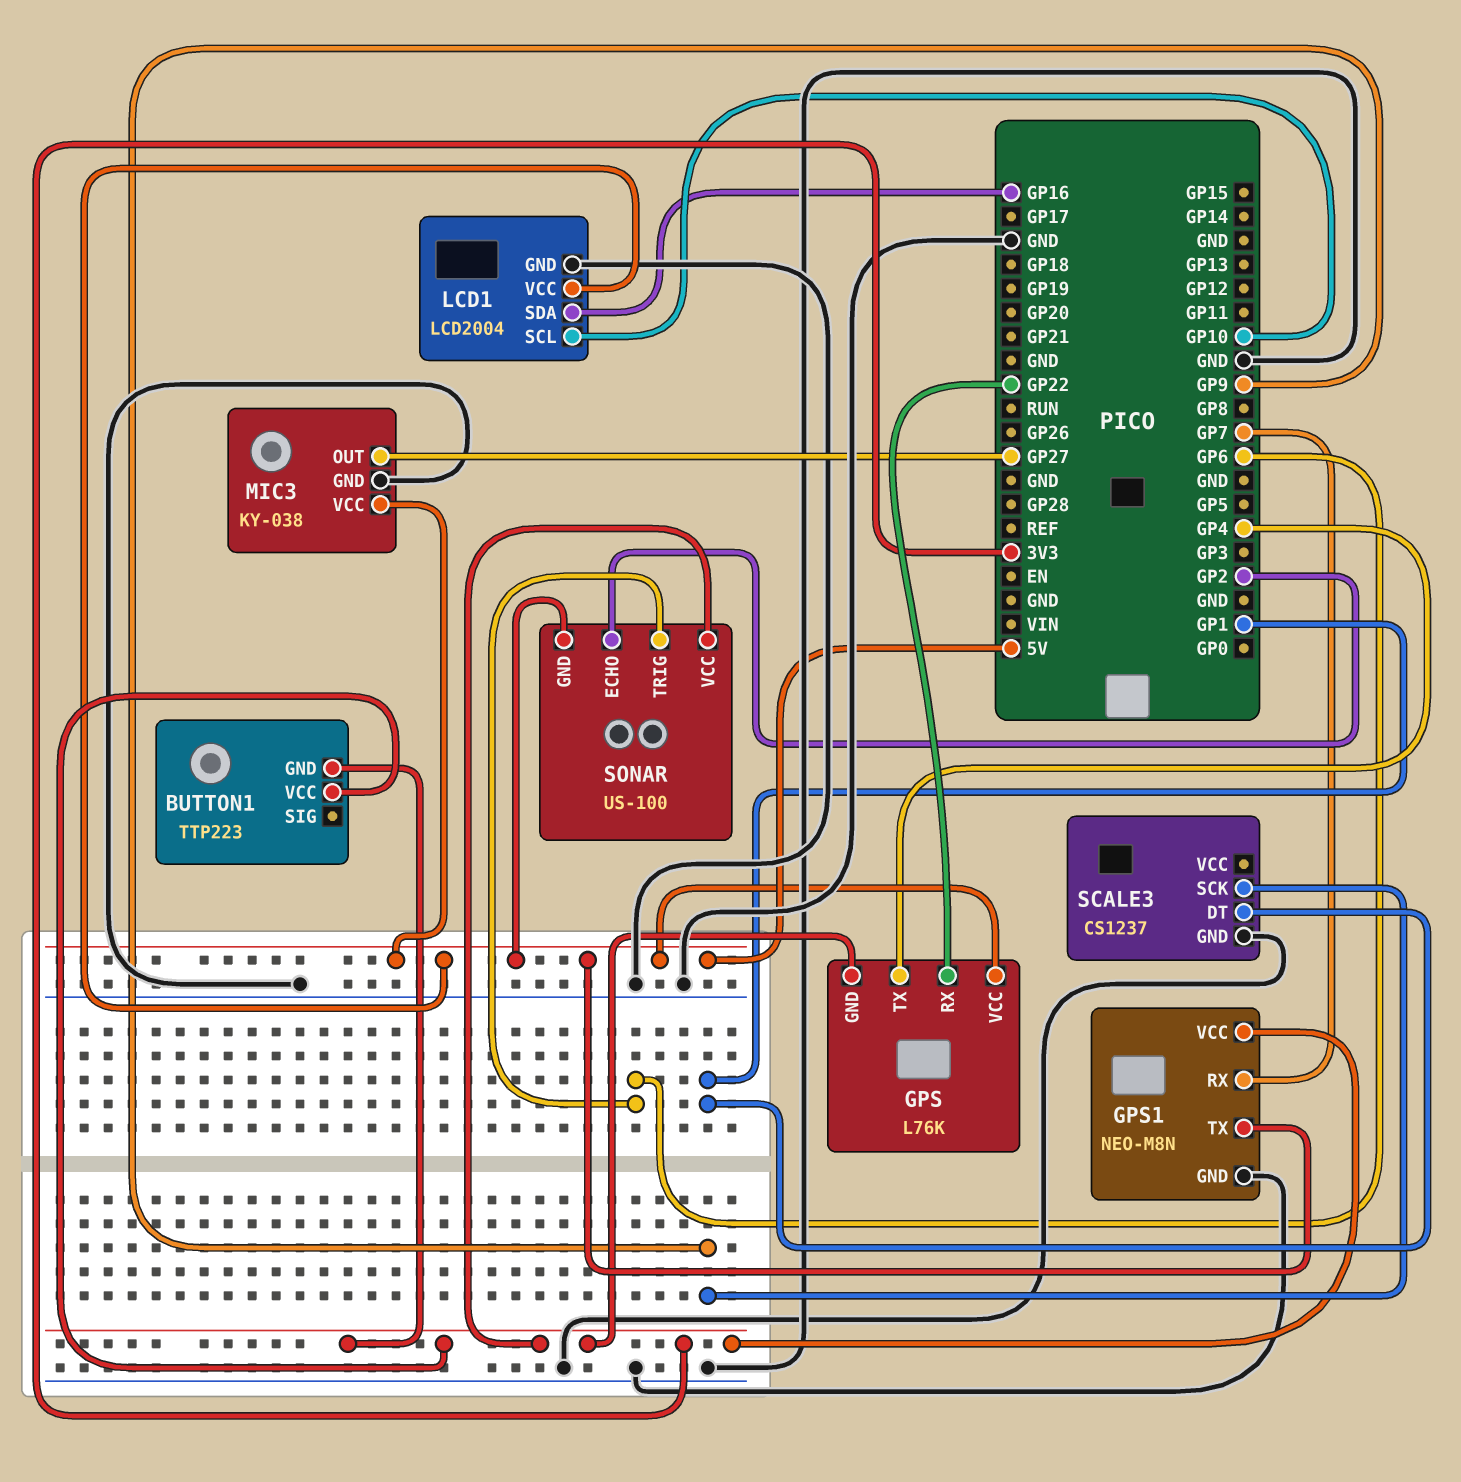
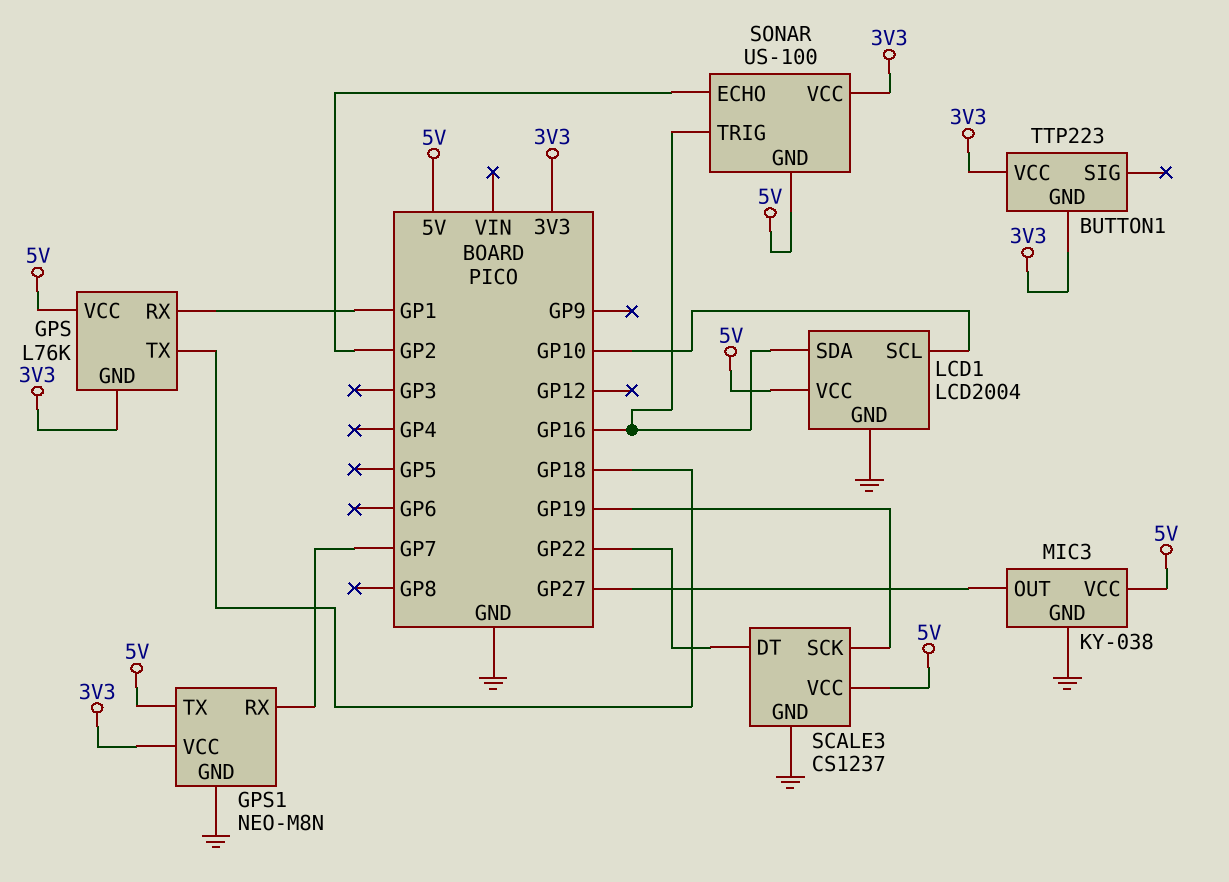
GPS pin RX: GP22 -> GP1
GPS pin TX: GP4 -> GP18
SCALE3 pin DT: GP1 -> GP22
SCALE3 pin SCK: GP9 -> GP19
SCALE3 pin VCC: none -> 5V
SONAR pin TRIG: GP6 -> GP16

